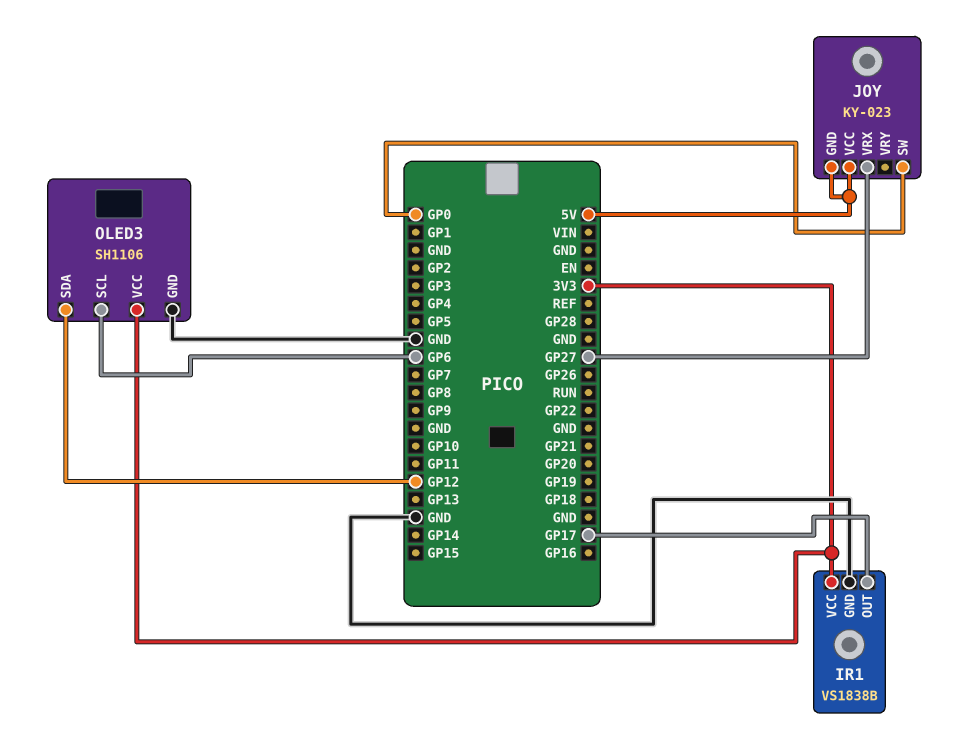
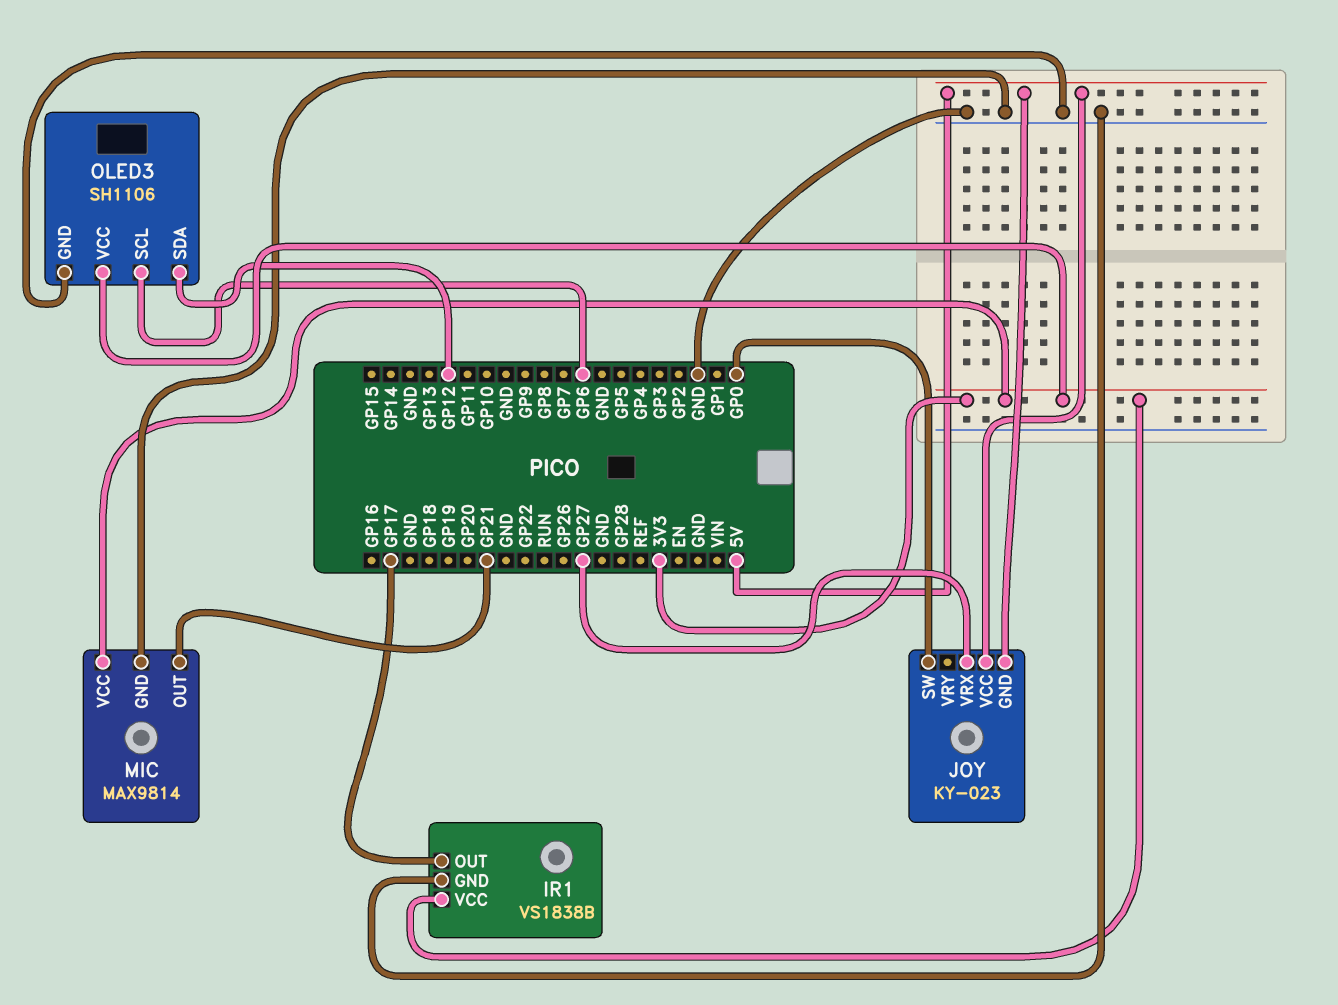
MIC: none -> MAX9814
MIC pin GND: none -> GND
MIC pin OUT: none -> GP21
MIC pin VCC: none -> 3V3

